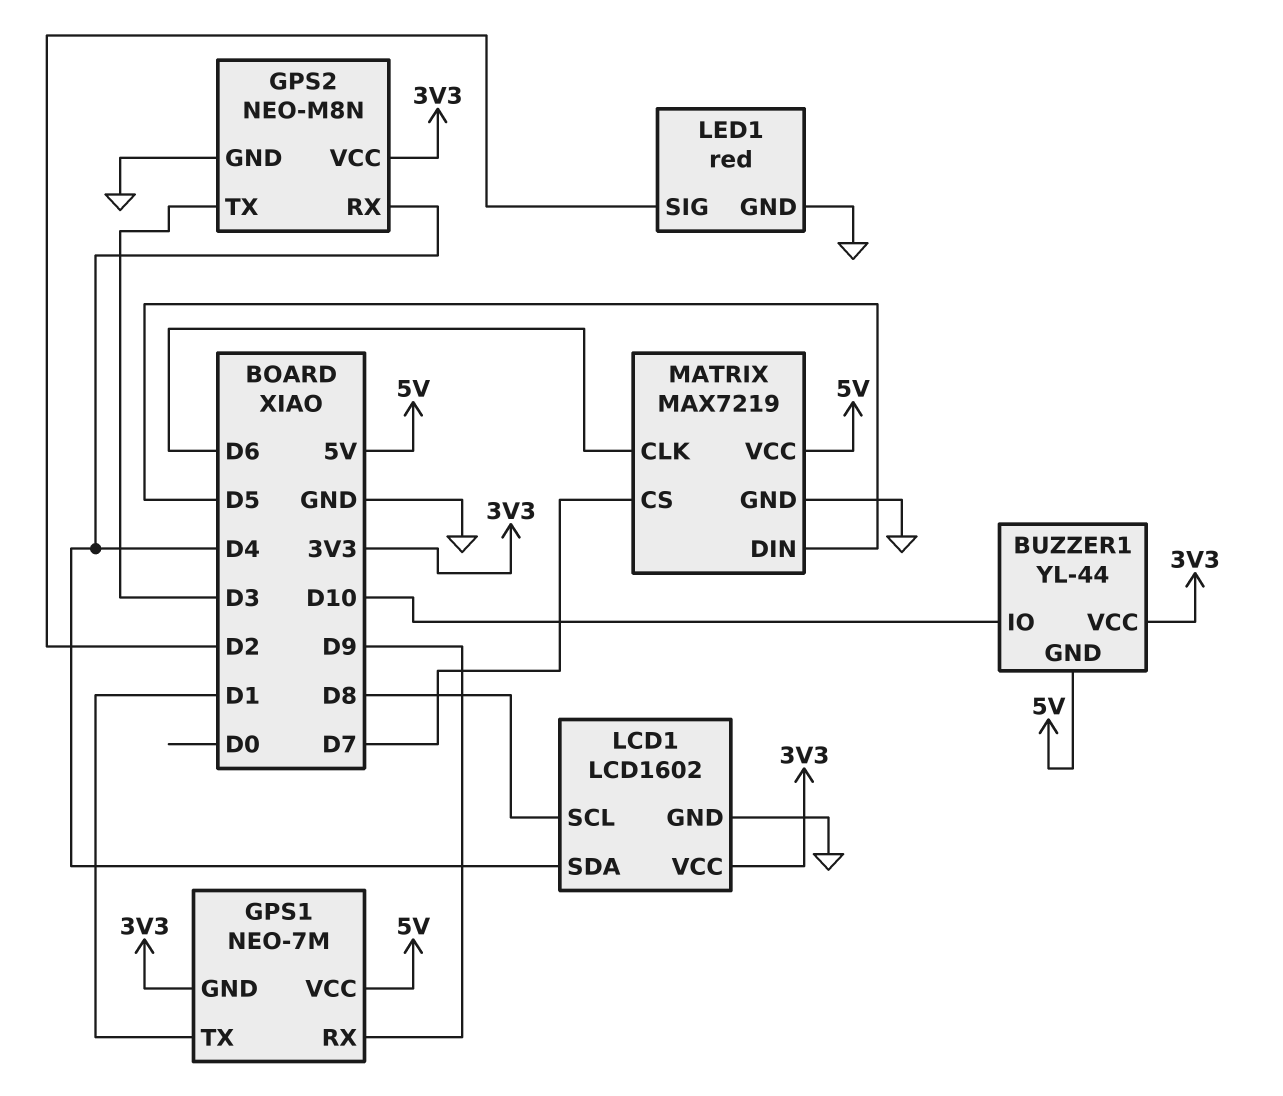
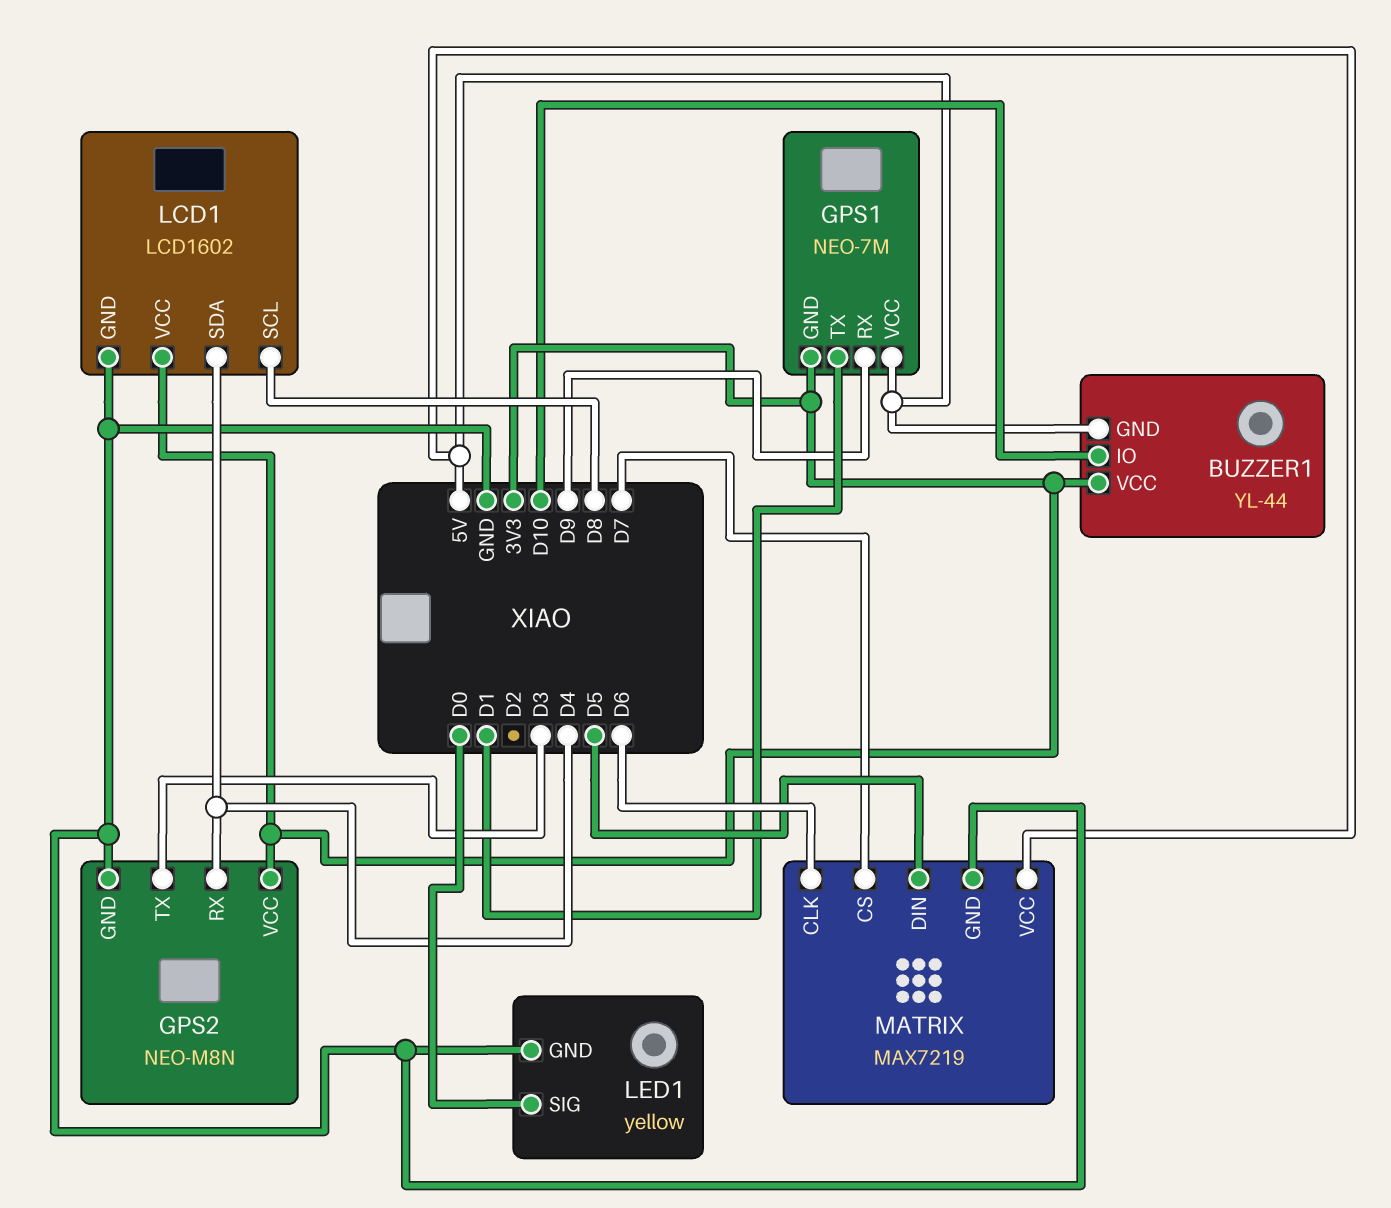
LED1: red -> yellow
LED1 pin SIG: D2 -> D0

